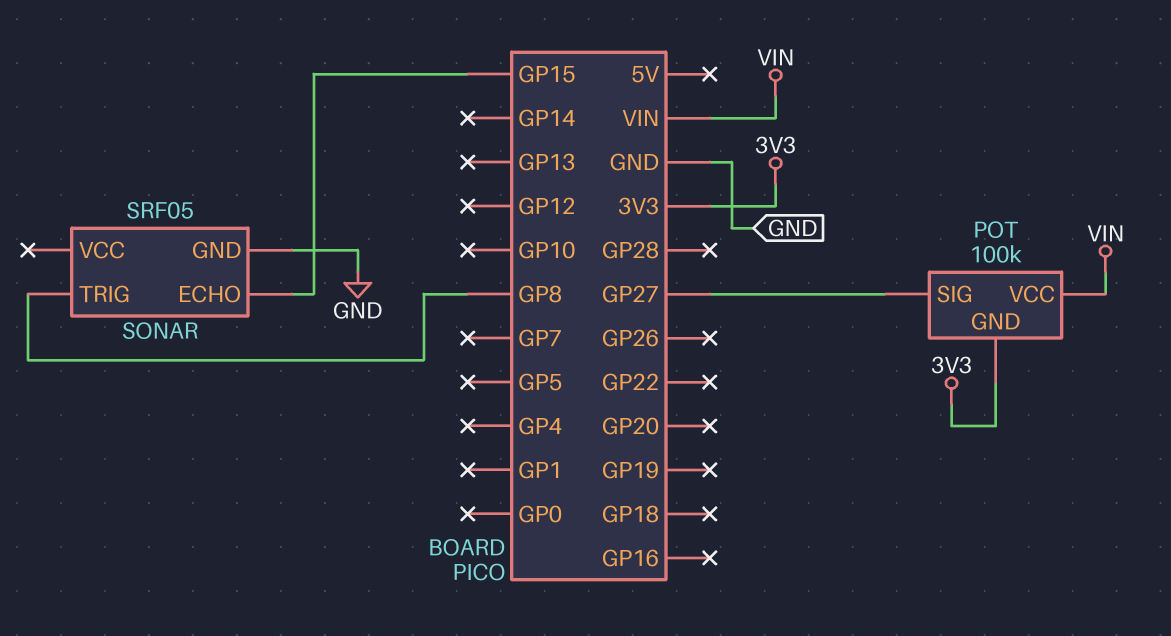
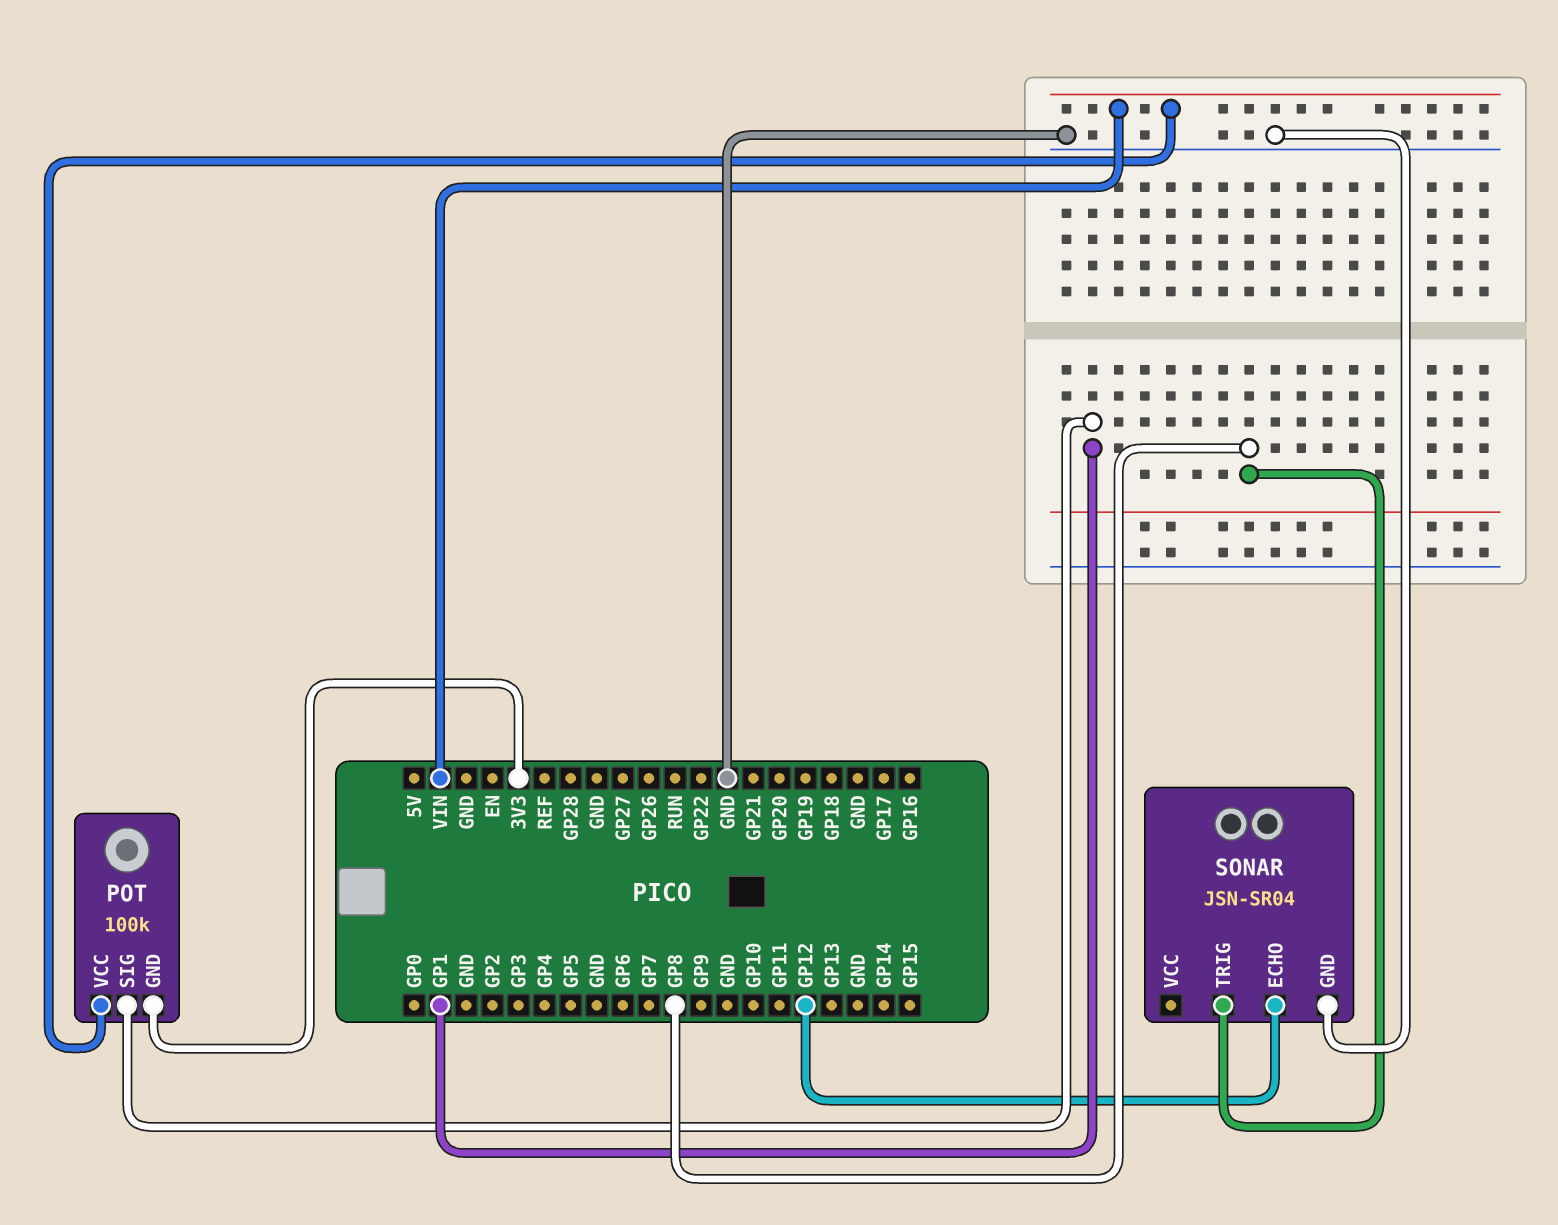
POT pin SIG: GP27 -> GP1
SONAR: SRF05 -> JSN-SR04
SONAR pin ECHO: GP15 -> GP12

